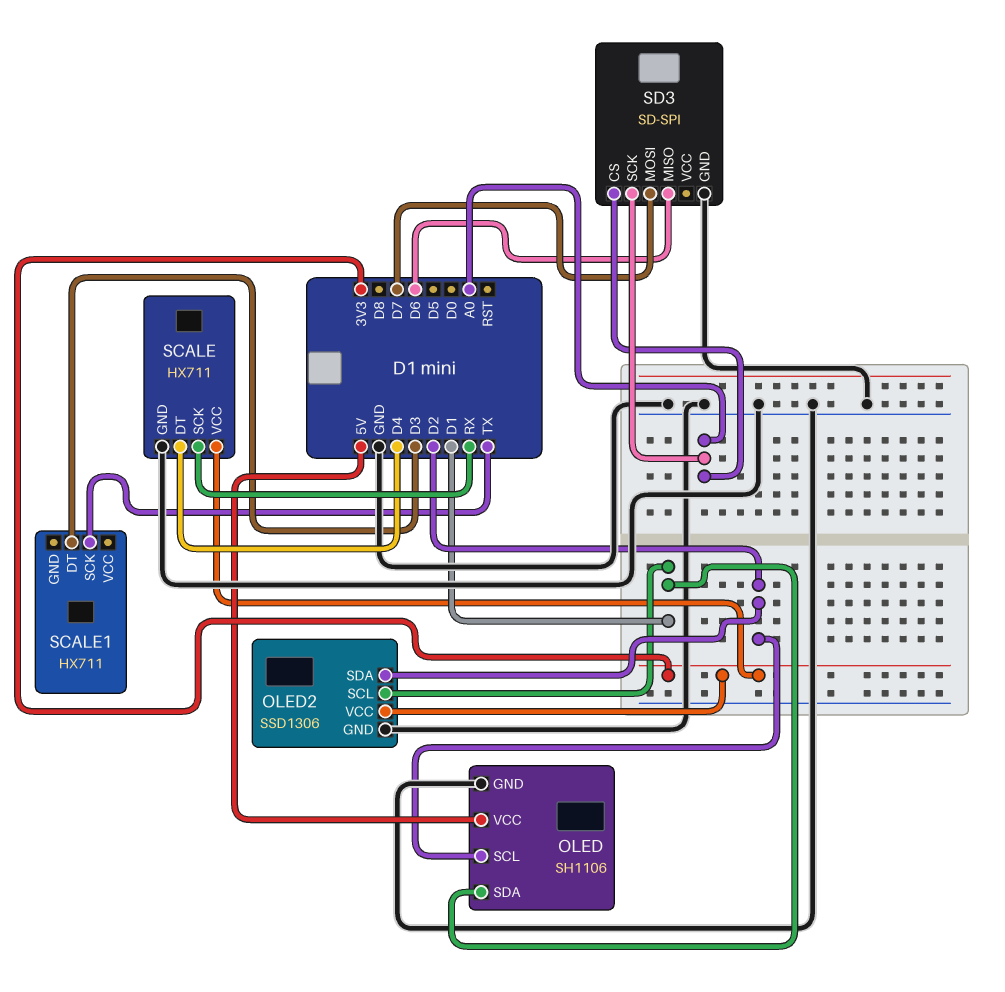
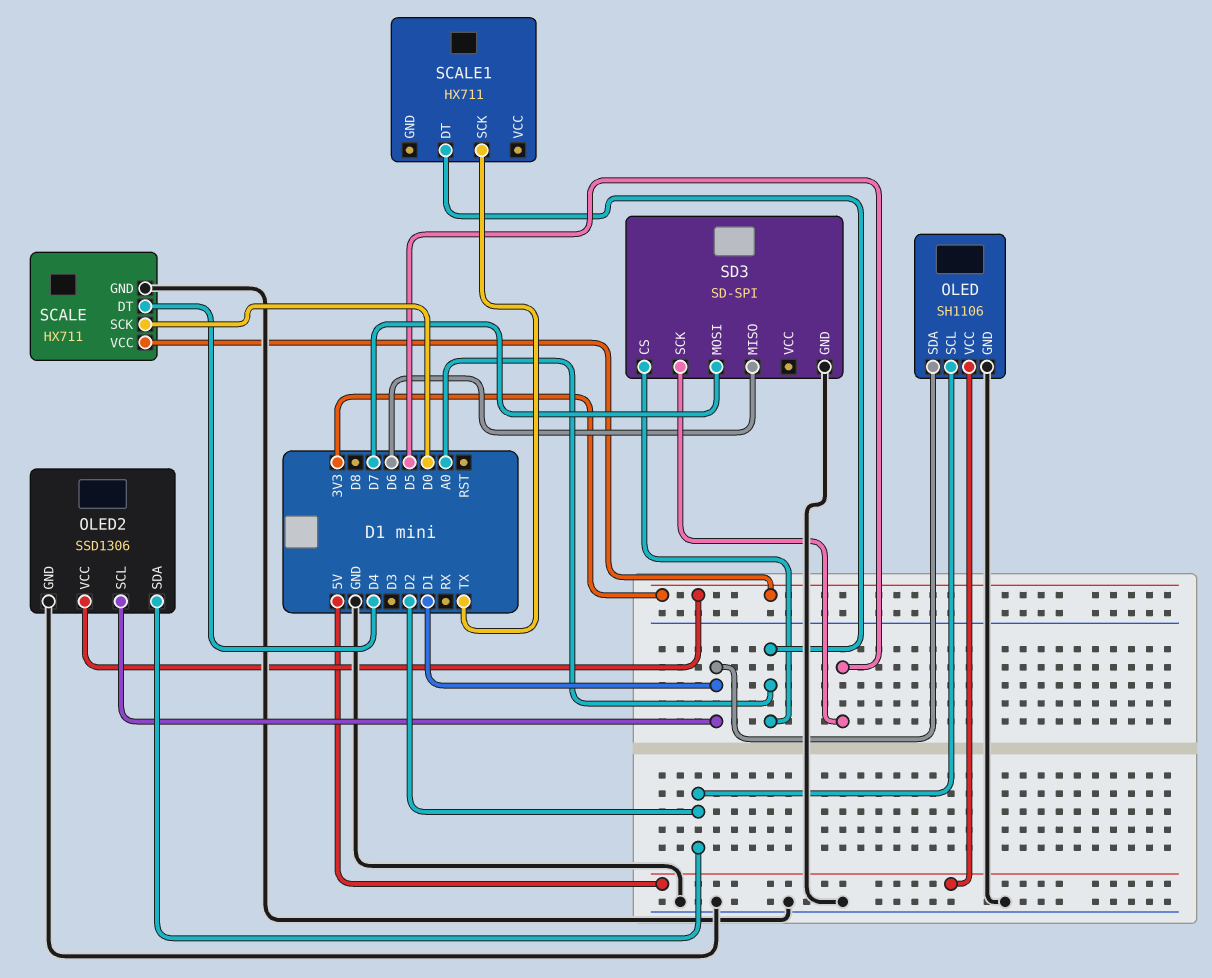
SCALE pin SCK: RX -> D0
SCALE1 pin DT: D3 -> A0
SD3 pin SCK: A0 -> D5

